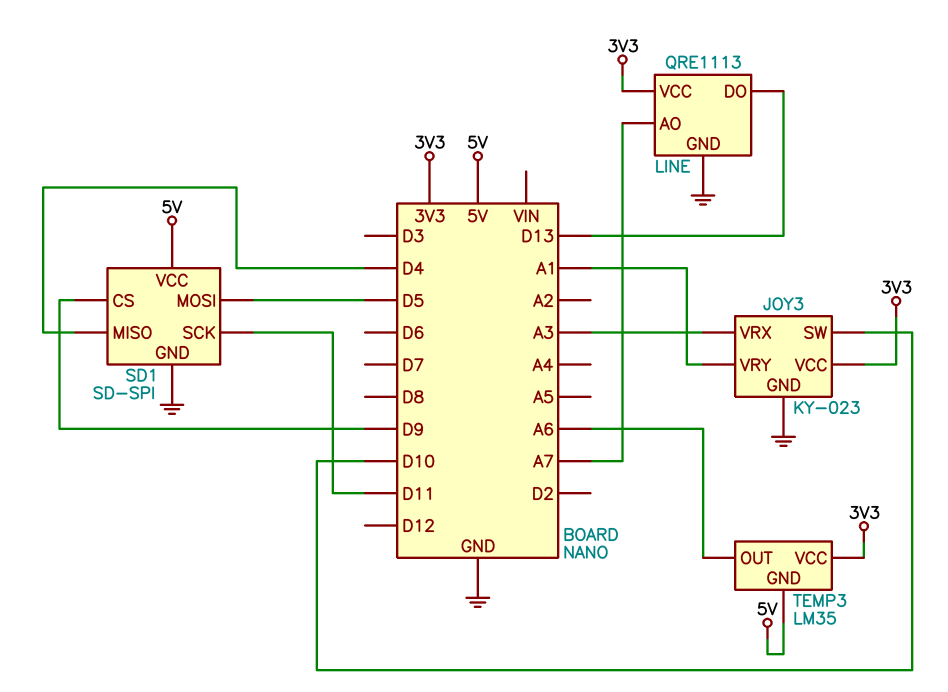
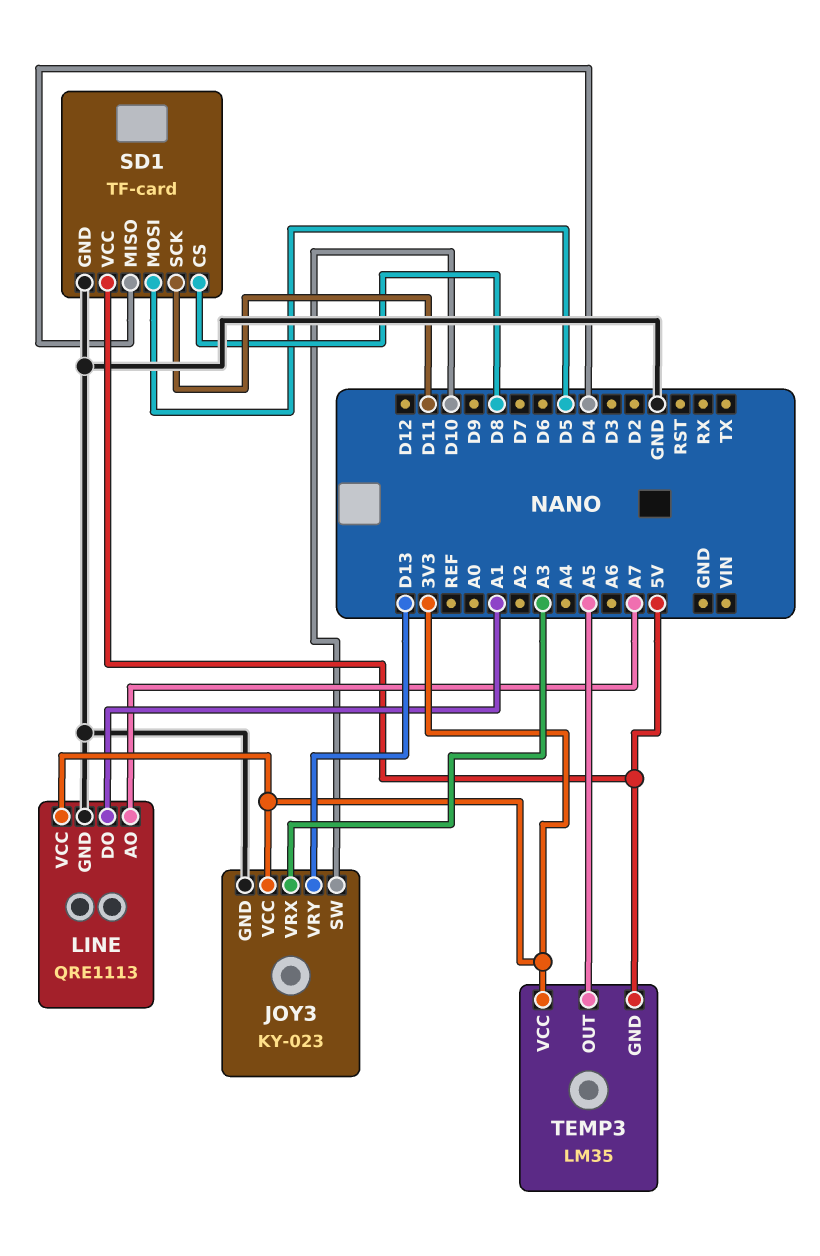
JOY3 pin VRY: A1 -> D13
LINE pin DO: D13 -> A1
SD1: SD-SPI -> TF-card
SD1 pin CS: D9 -> D8
TEMP3 pin OUT: A6 -> A5

